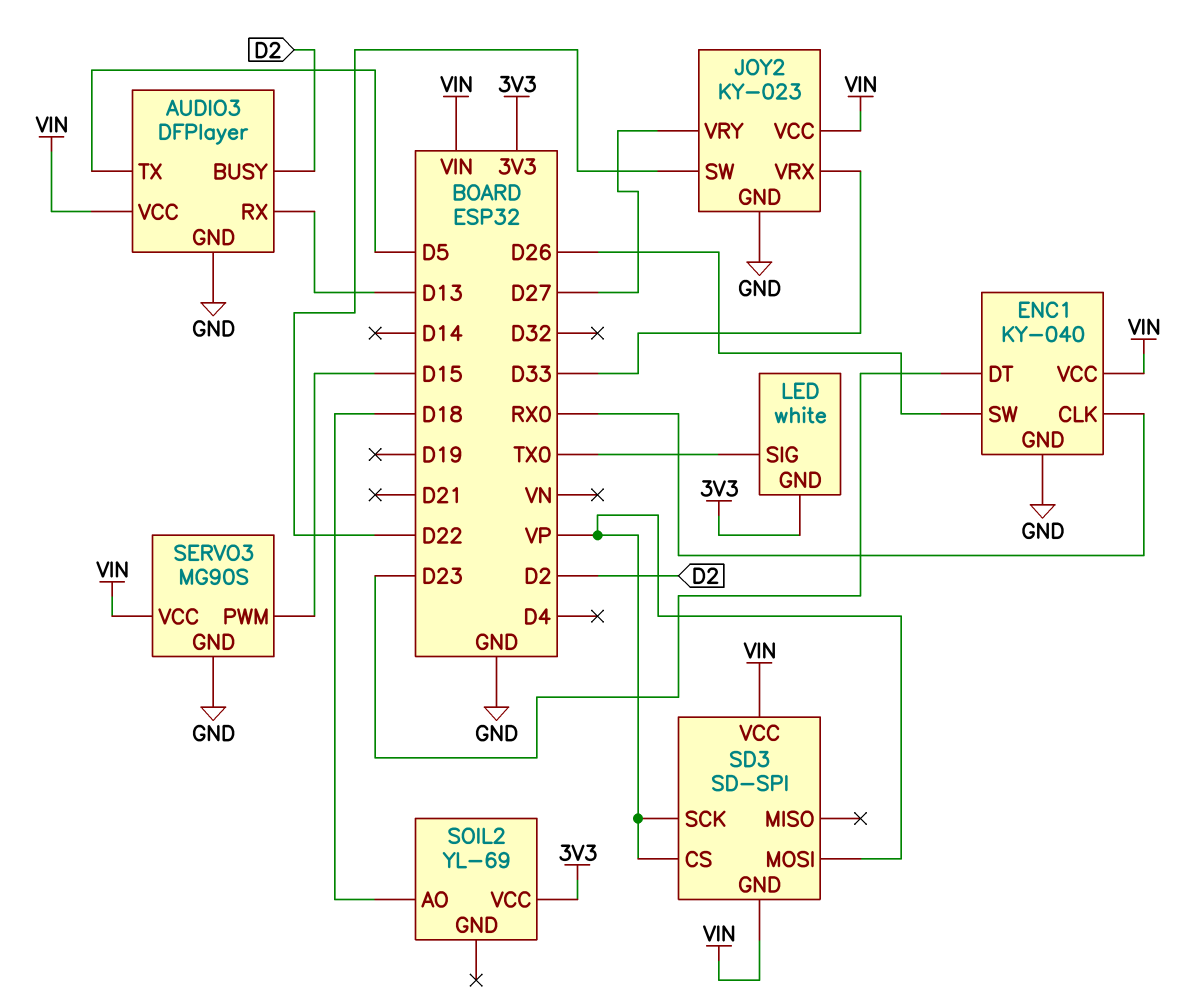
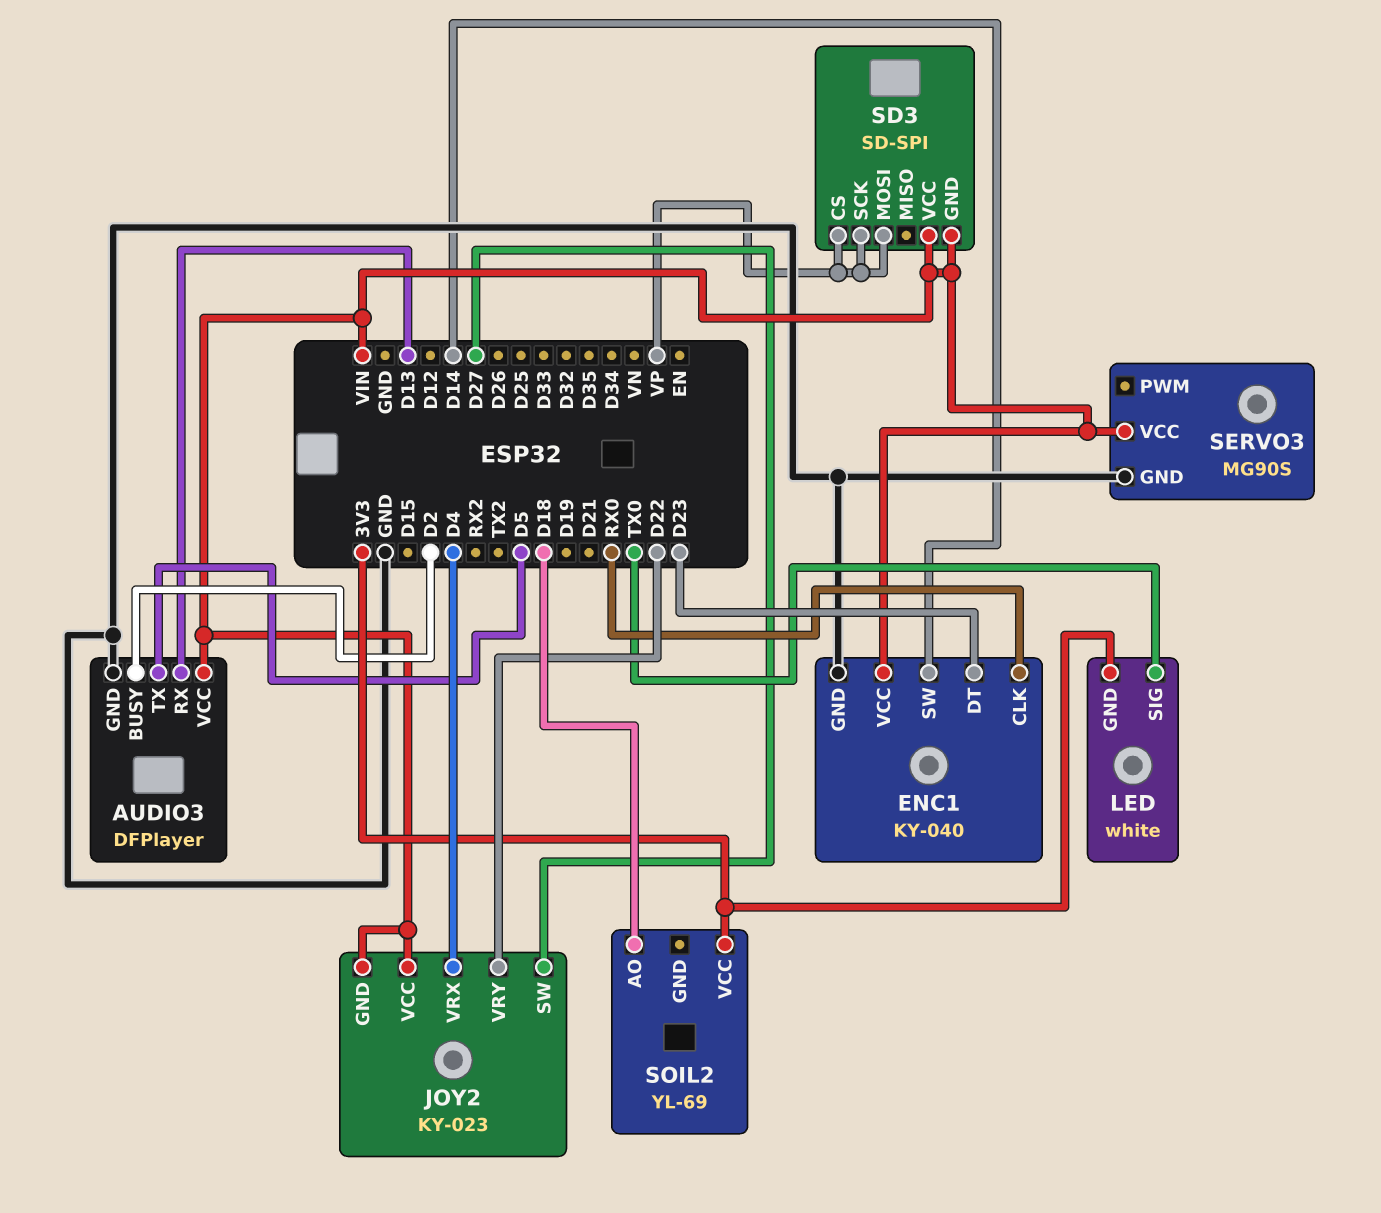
ENC1 pin SW: D26 -> D14
JOY2 pin GND: GND -> VIN
JOY2 pin SW: D22 -> D27
JOY2 pin VRX: D33 -> D4
JOY2 pin VRY: D27 -> D22
SERVO3 pin PWM: D15 -> none

